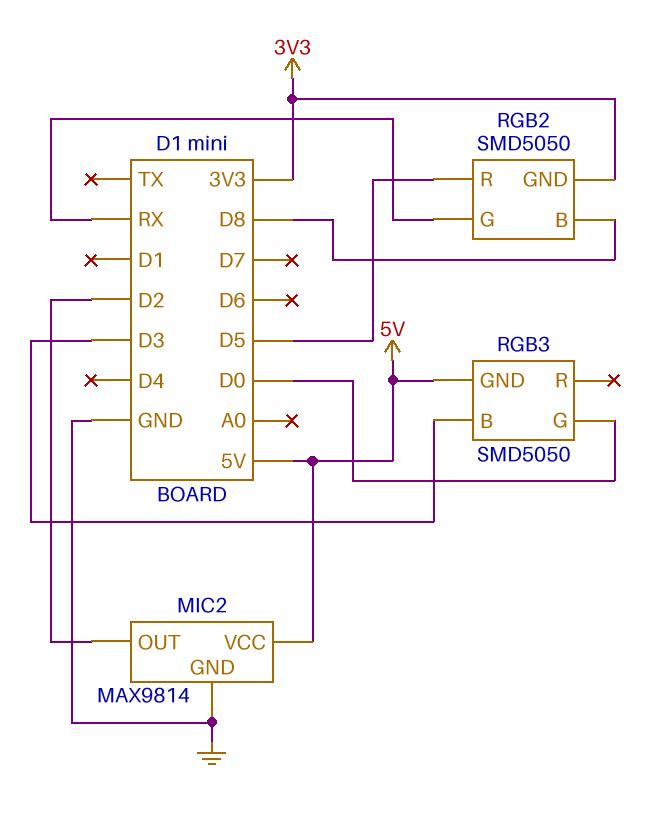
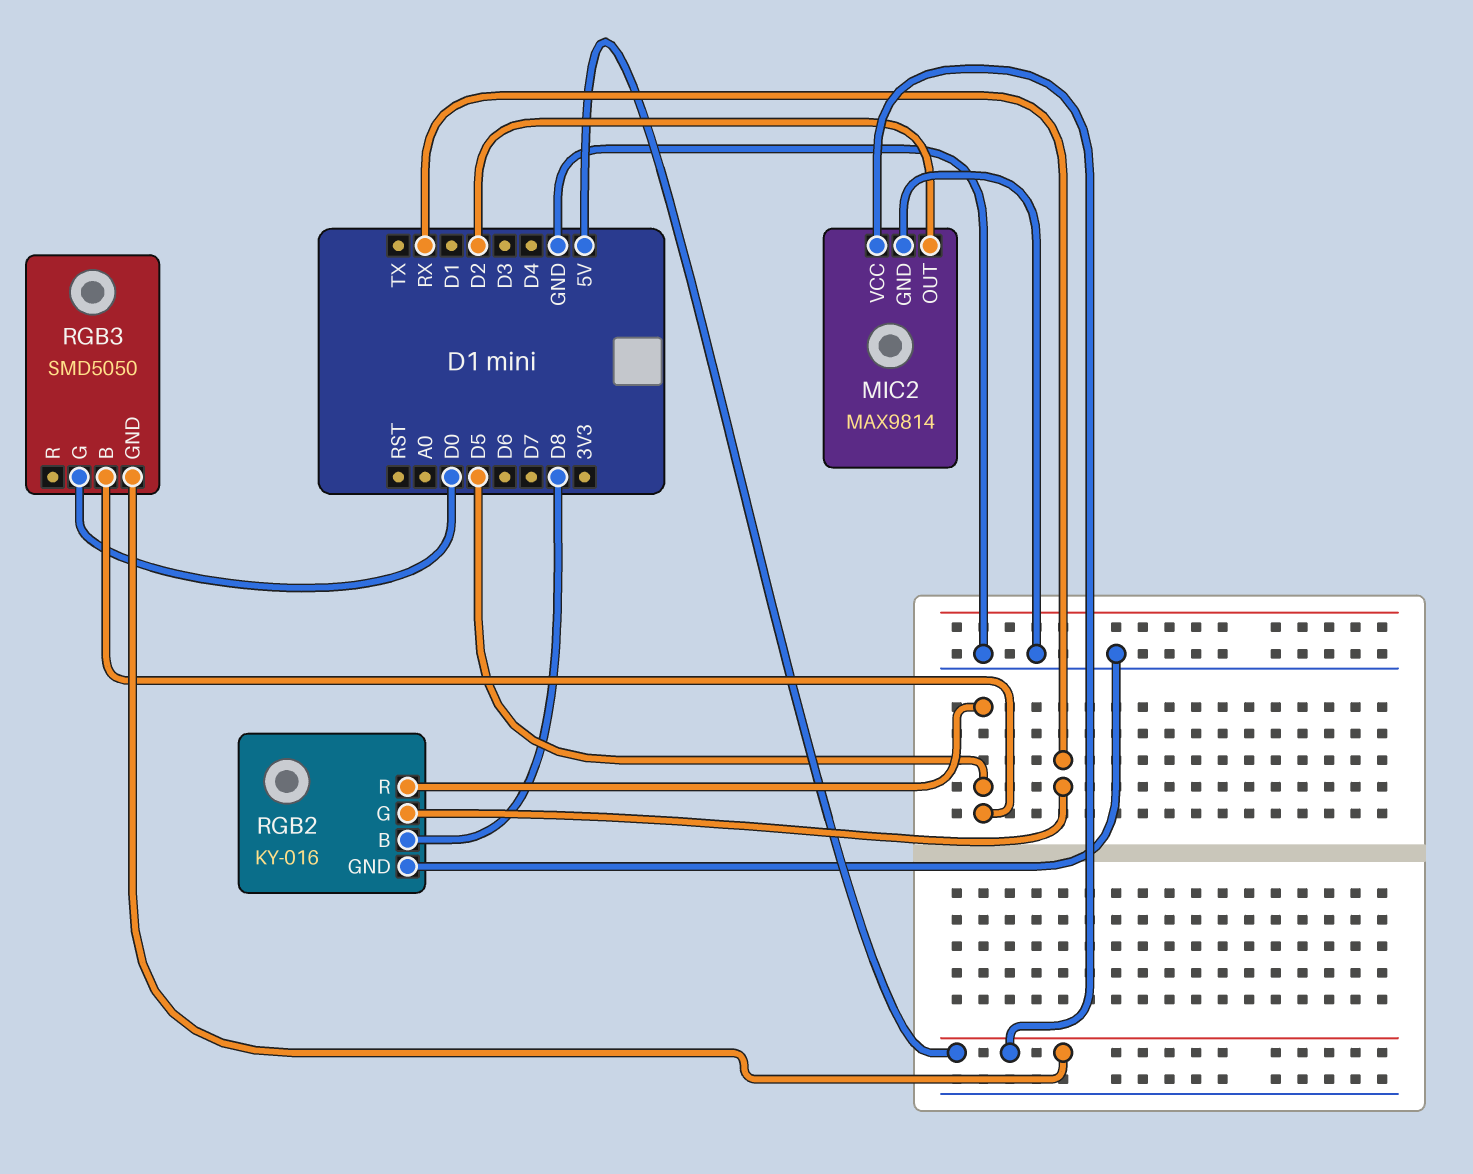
RGB2: SMD5050 -> KY-016
RGB2 pin GND: 3V3 -> GND
RGB3 pin B: D3 -> D5

